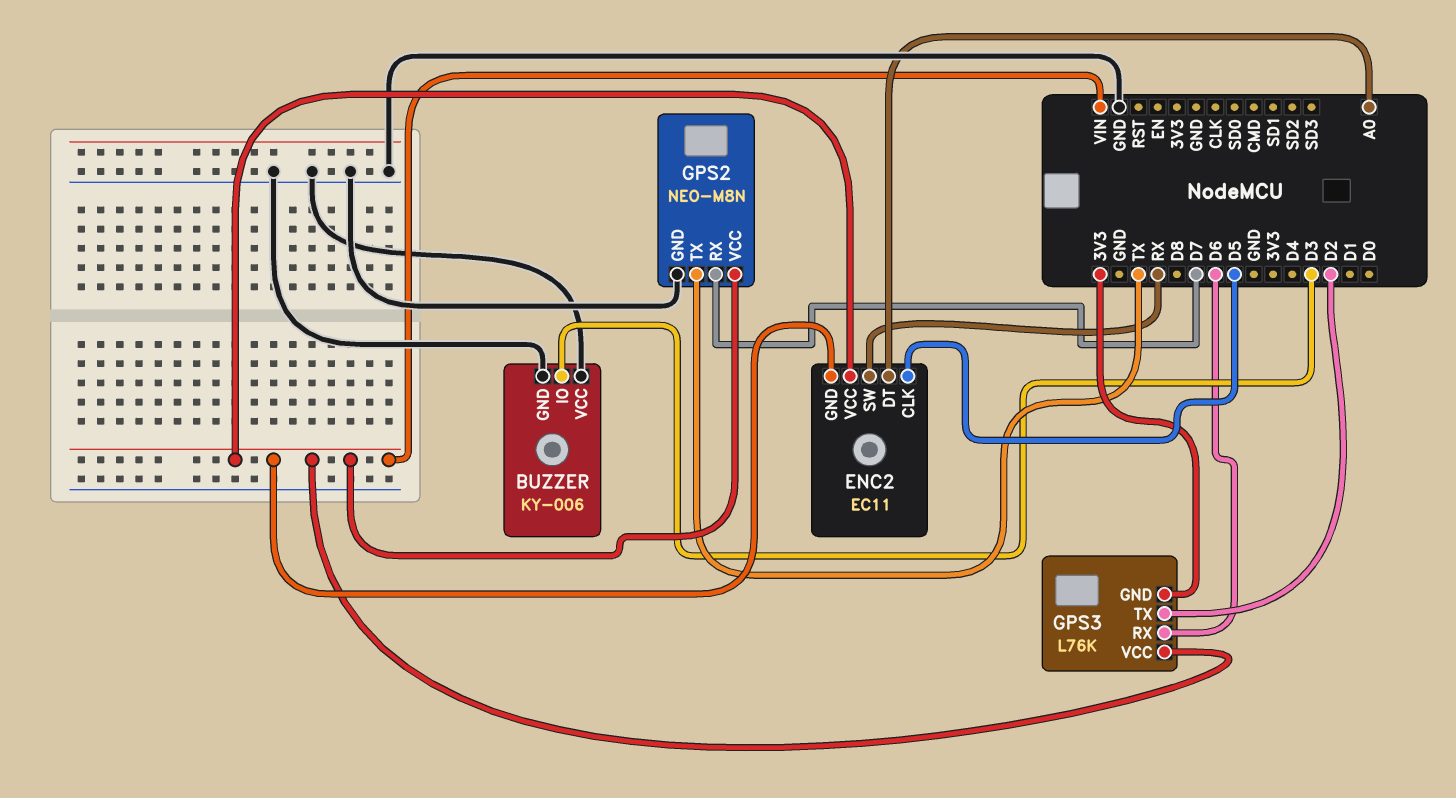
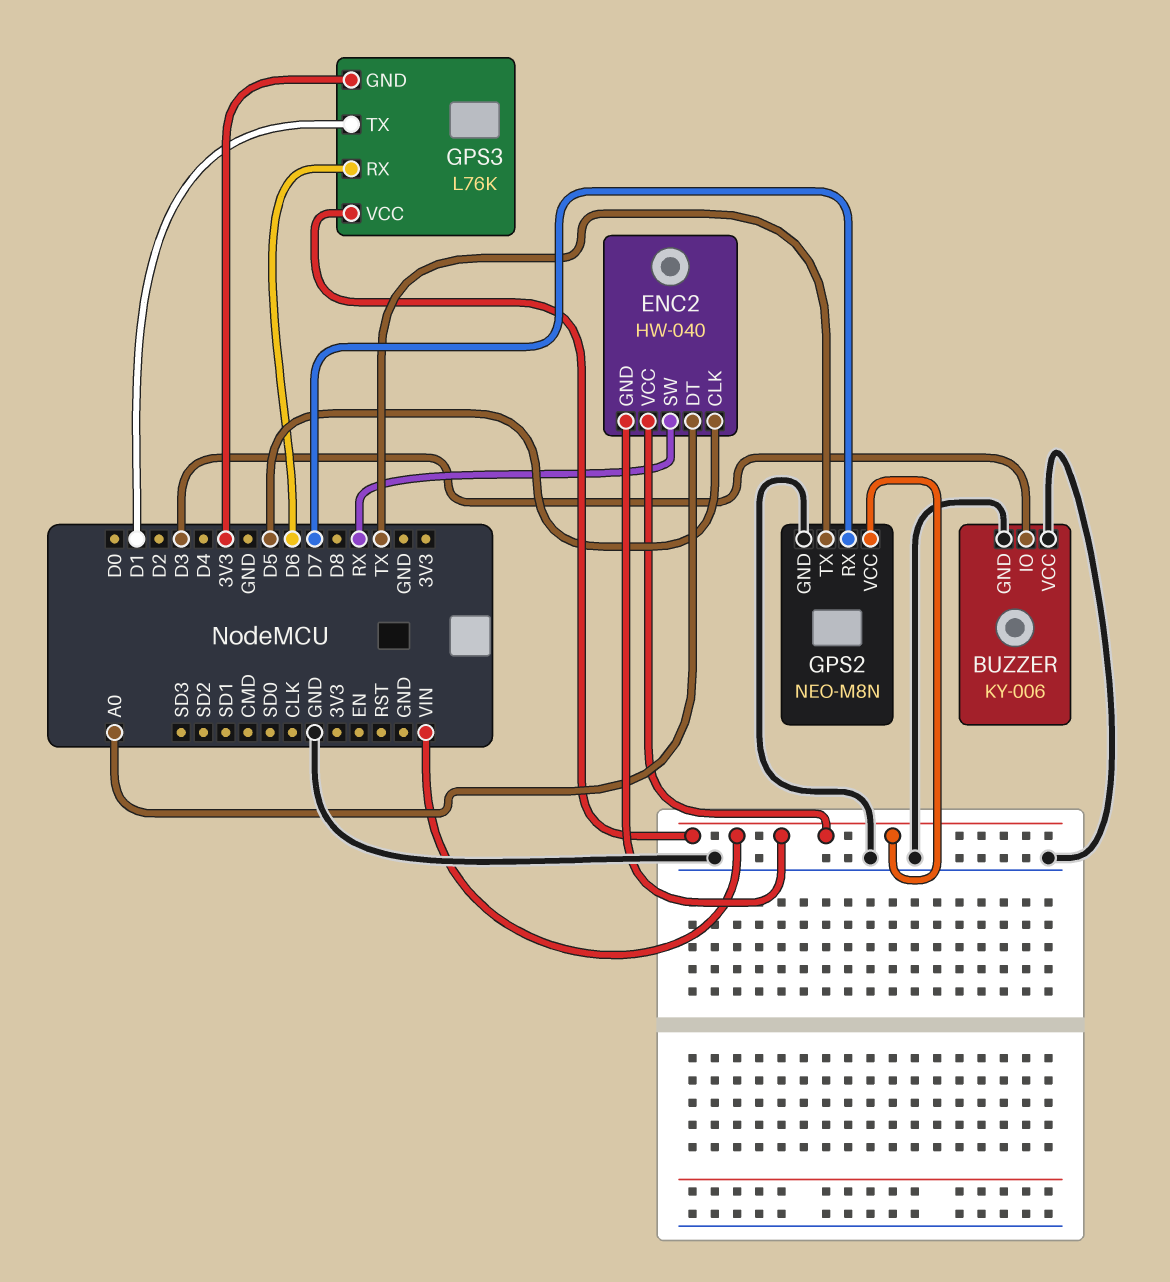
ENC2: EC11 -> HW-040
GPS3 pin TX: D2 -> D1

